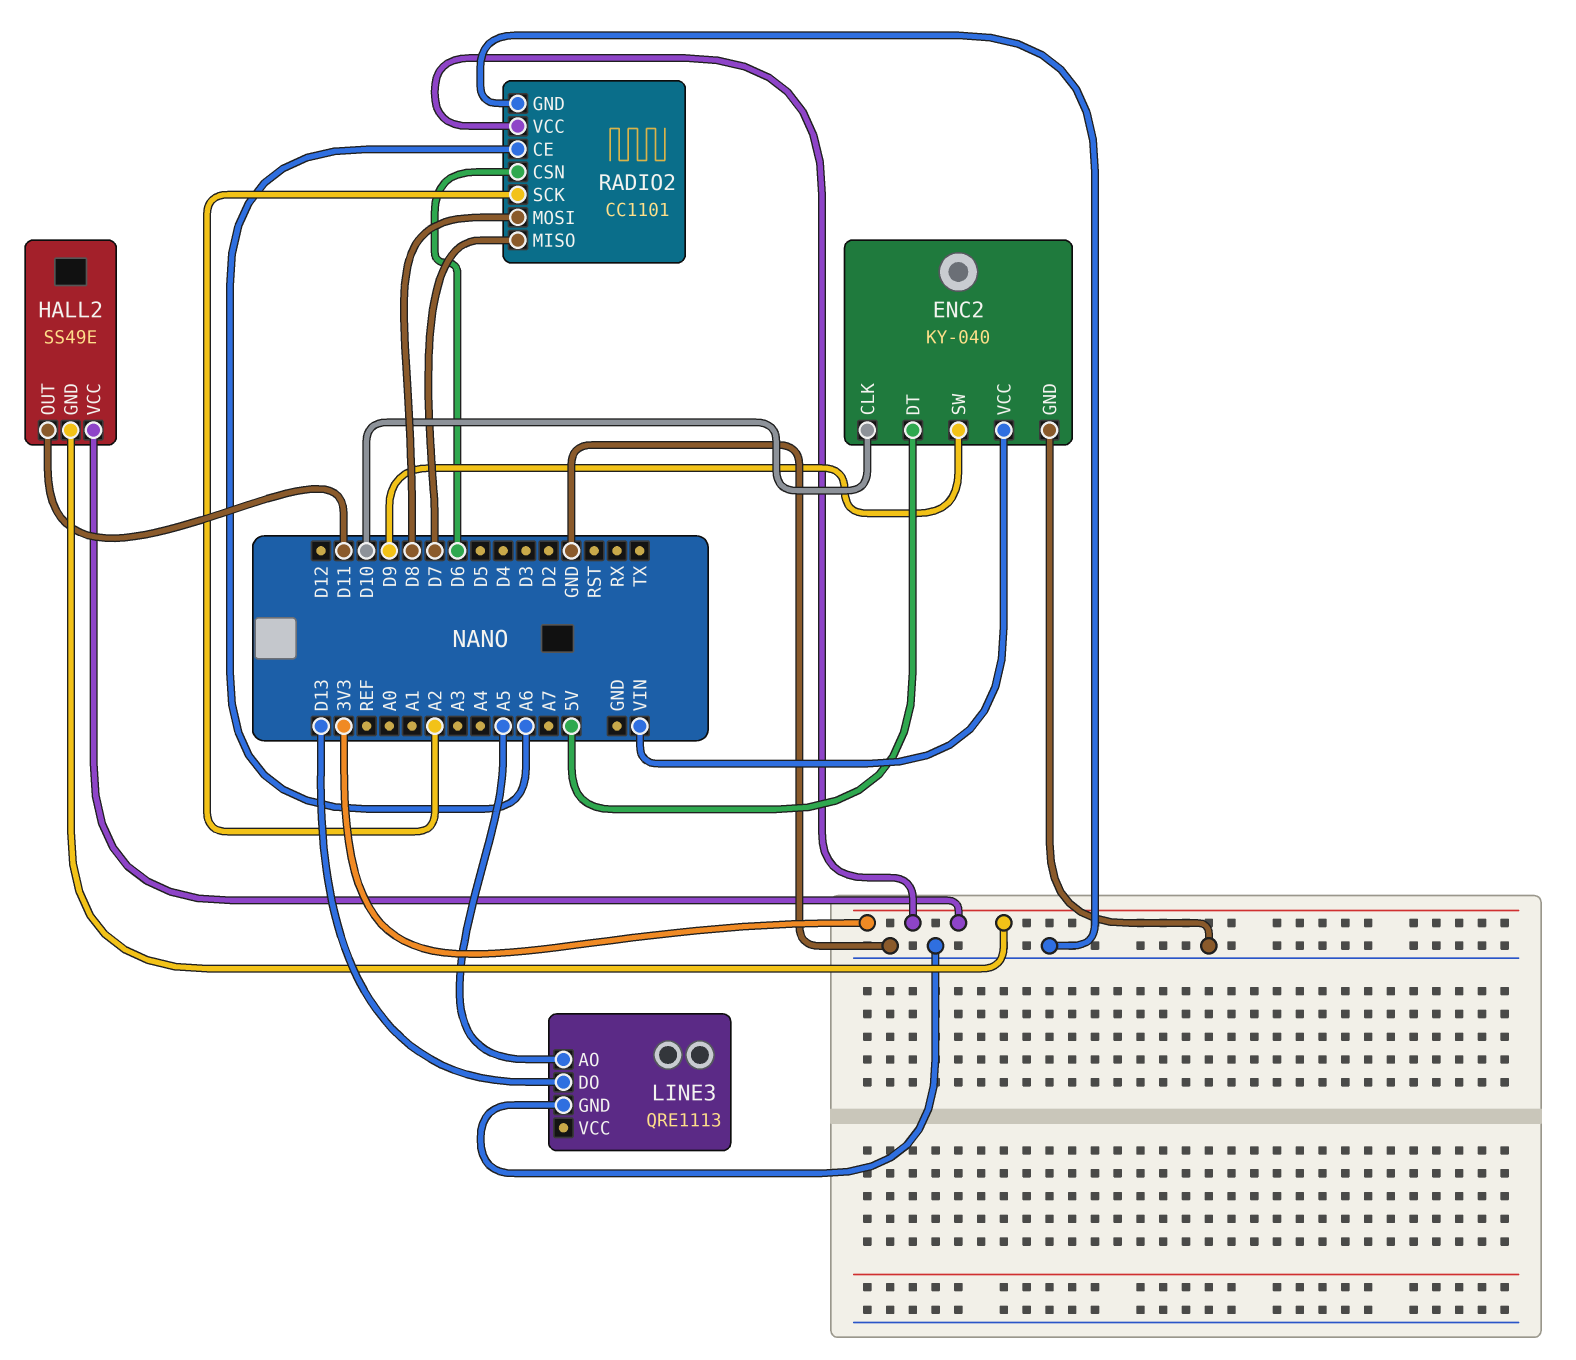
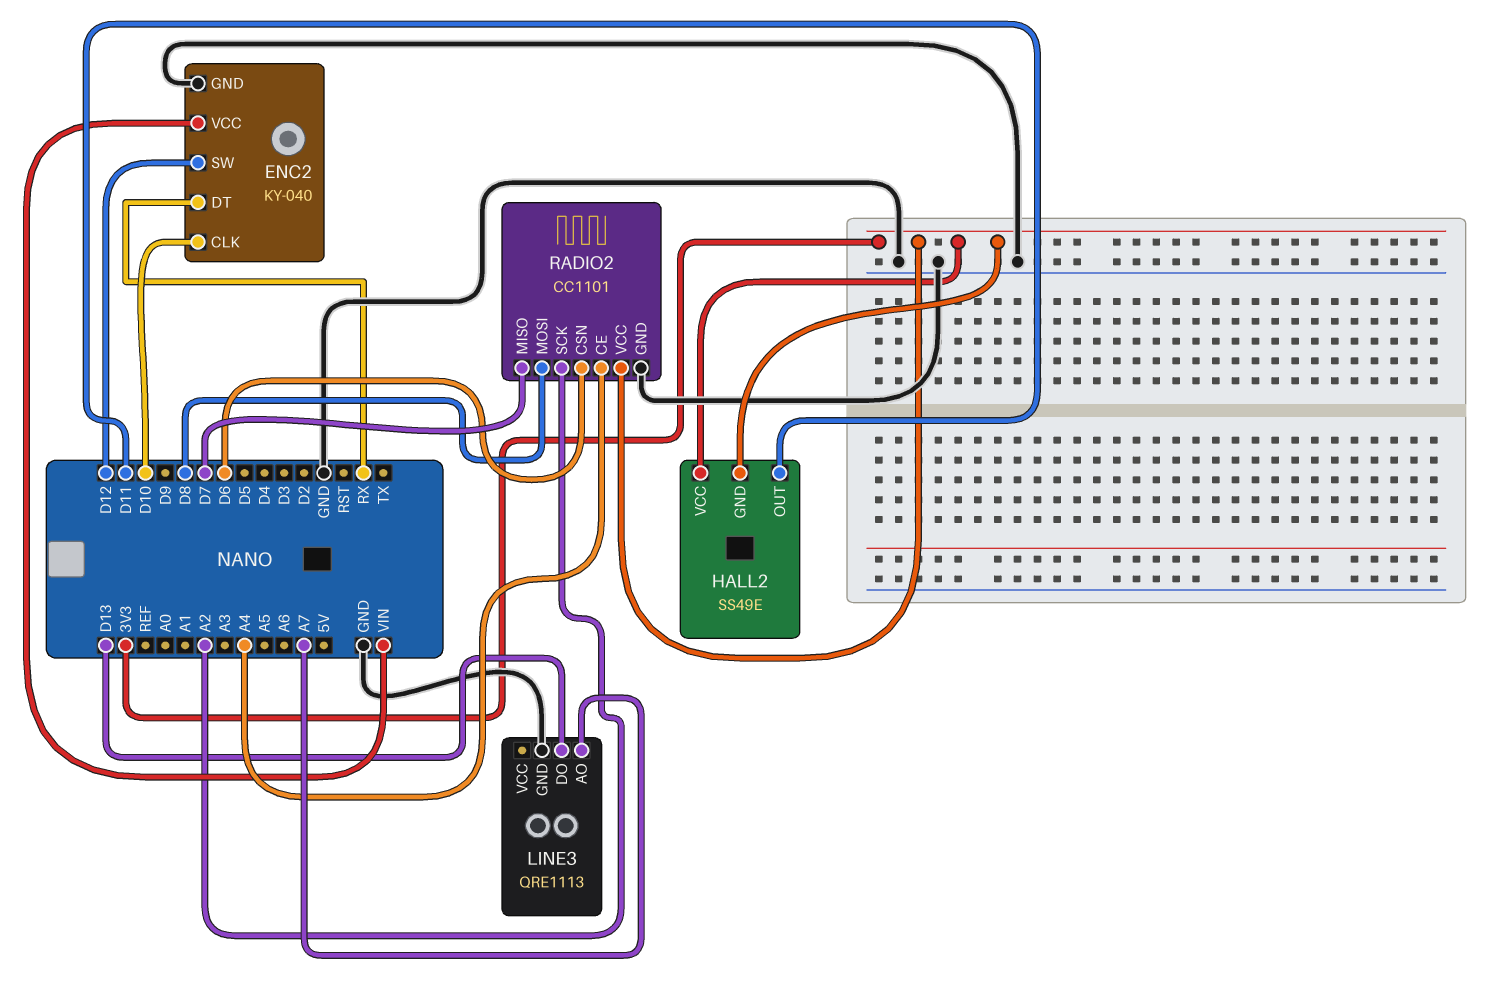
ENC2 pin DT: 5V -> RX
ENC2 pin SW: D9 -> D12
LINE3 pin AO: A5 -> A7
RADIO2 pin CE: A6 -> A4

